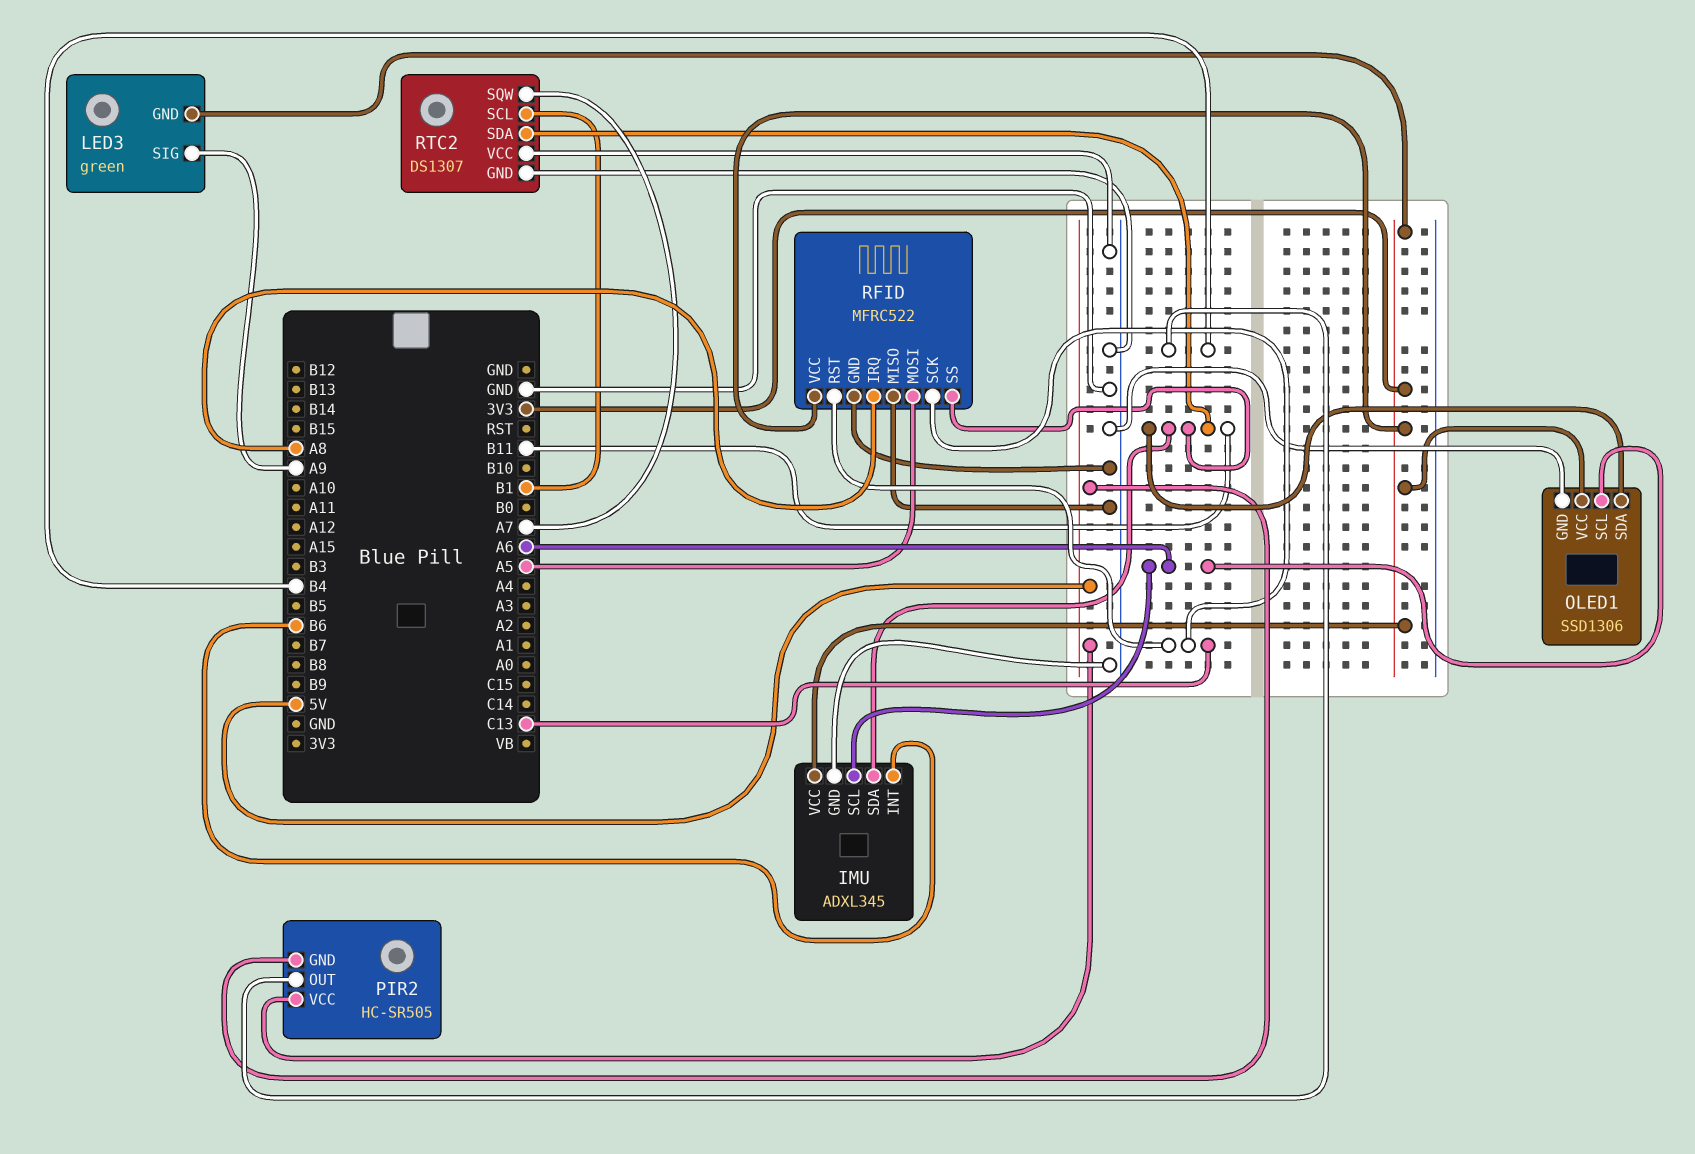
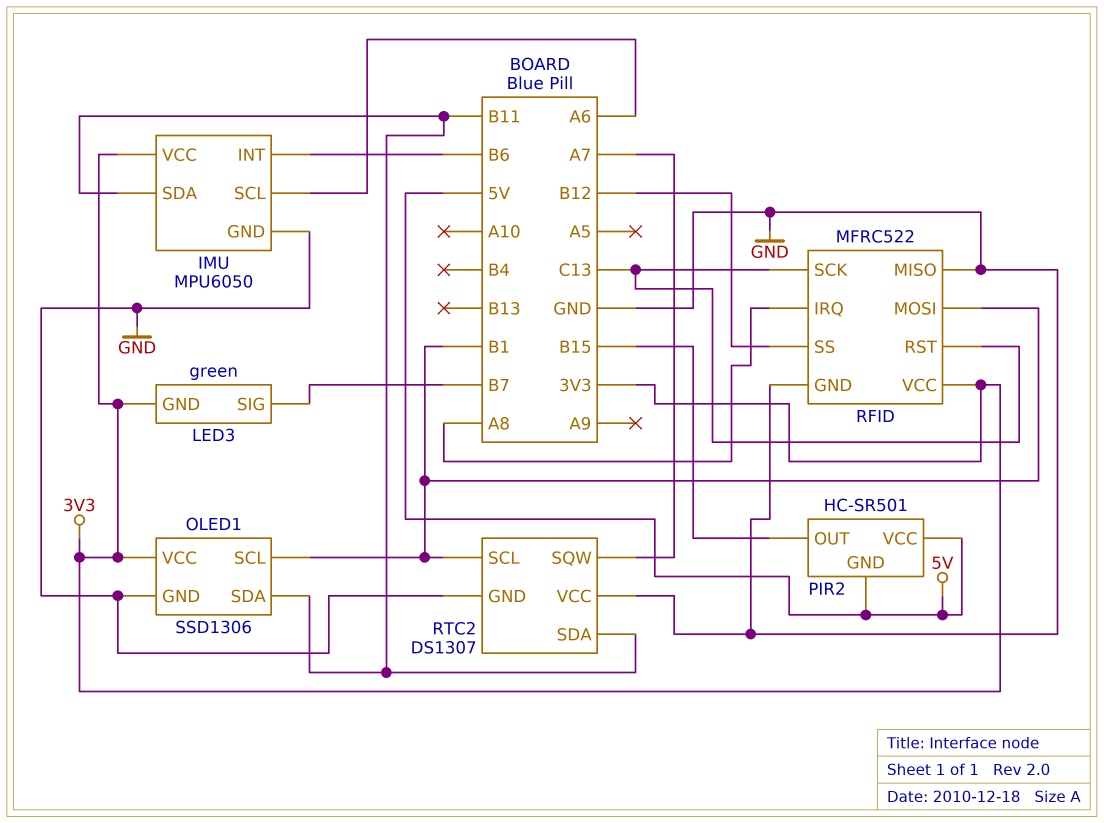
IMU: ADXL345 -> MPU6050
LED3 pin SIG: A9 -> B7
OLED1 pin SCL: A6 -> B1
PIR2: HC-SR505 -> HC-SR501
PIR2 pin OUT: B4 -> B15
RFID pin MOSI: A5 -> B1
RFID pin SS: B11 -> B12

